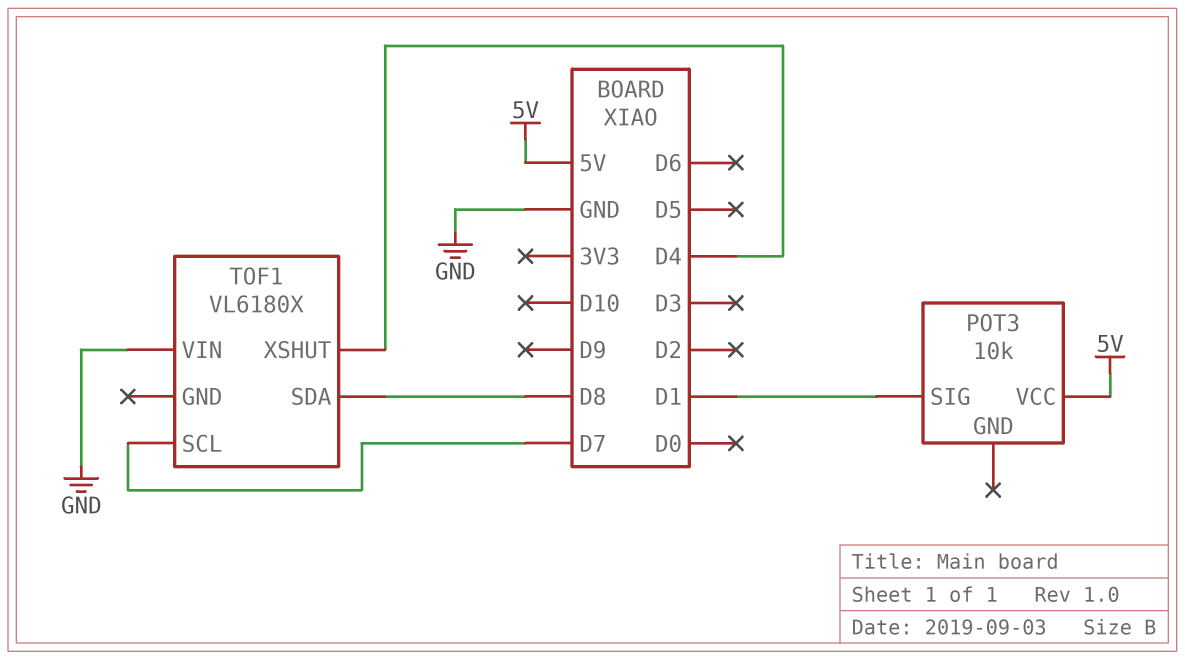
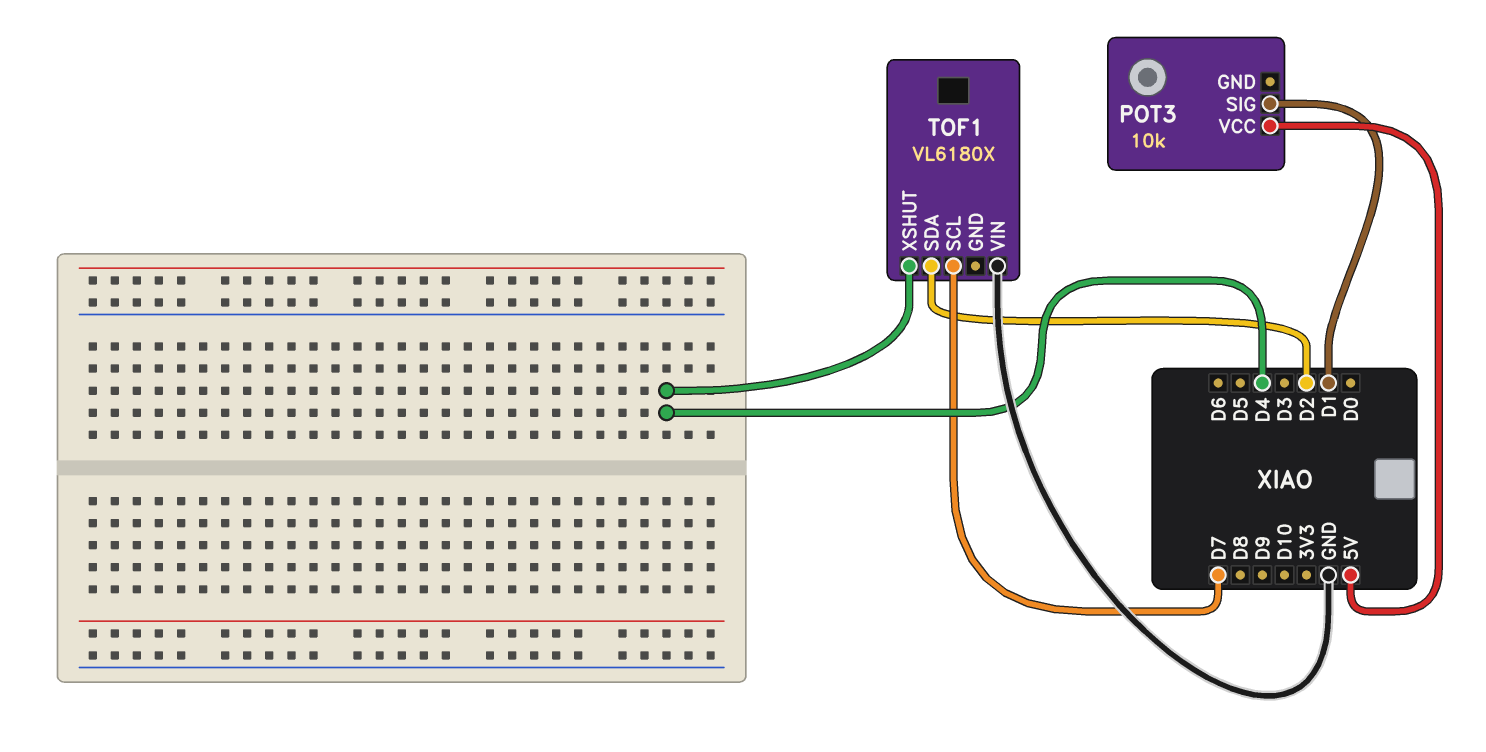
TOF1 pin SDA: D8 -> D2

